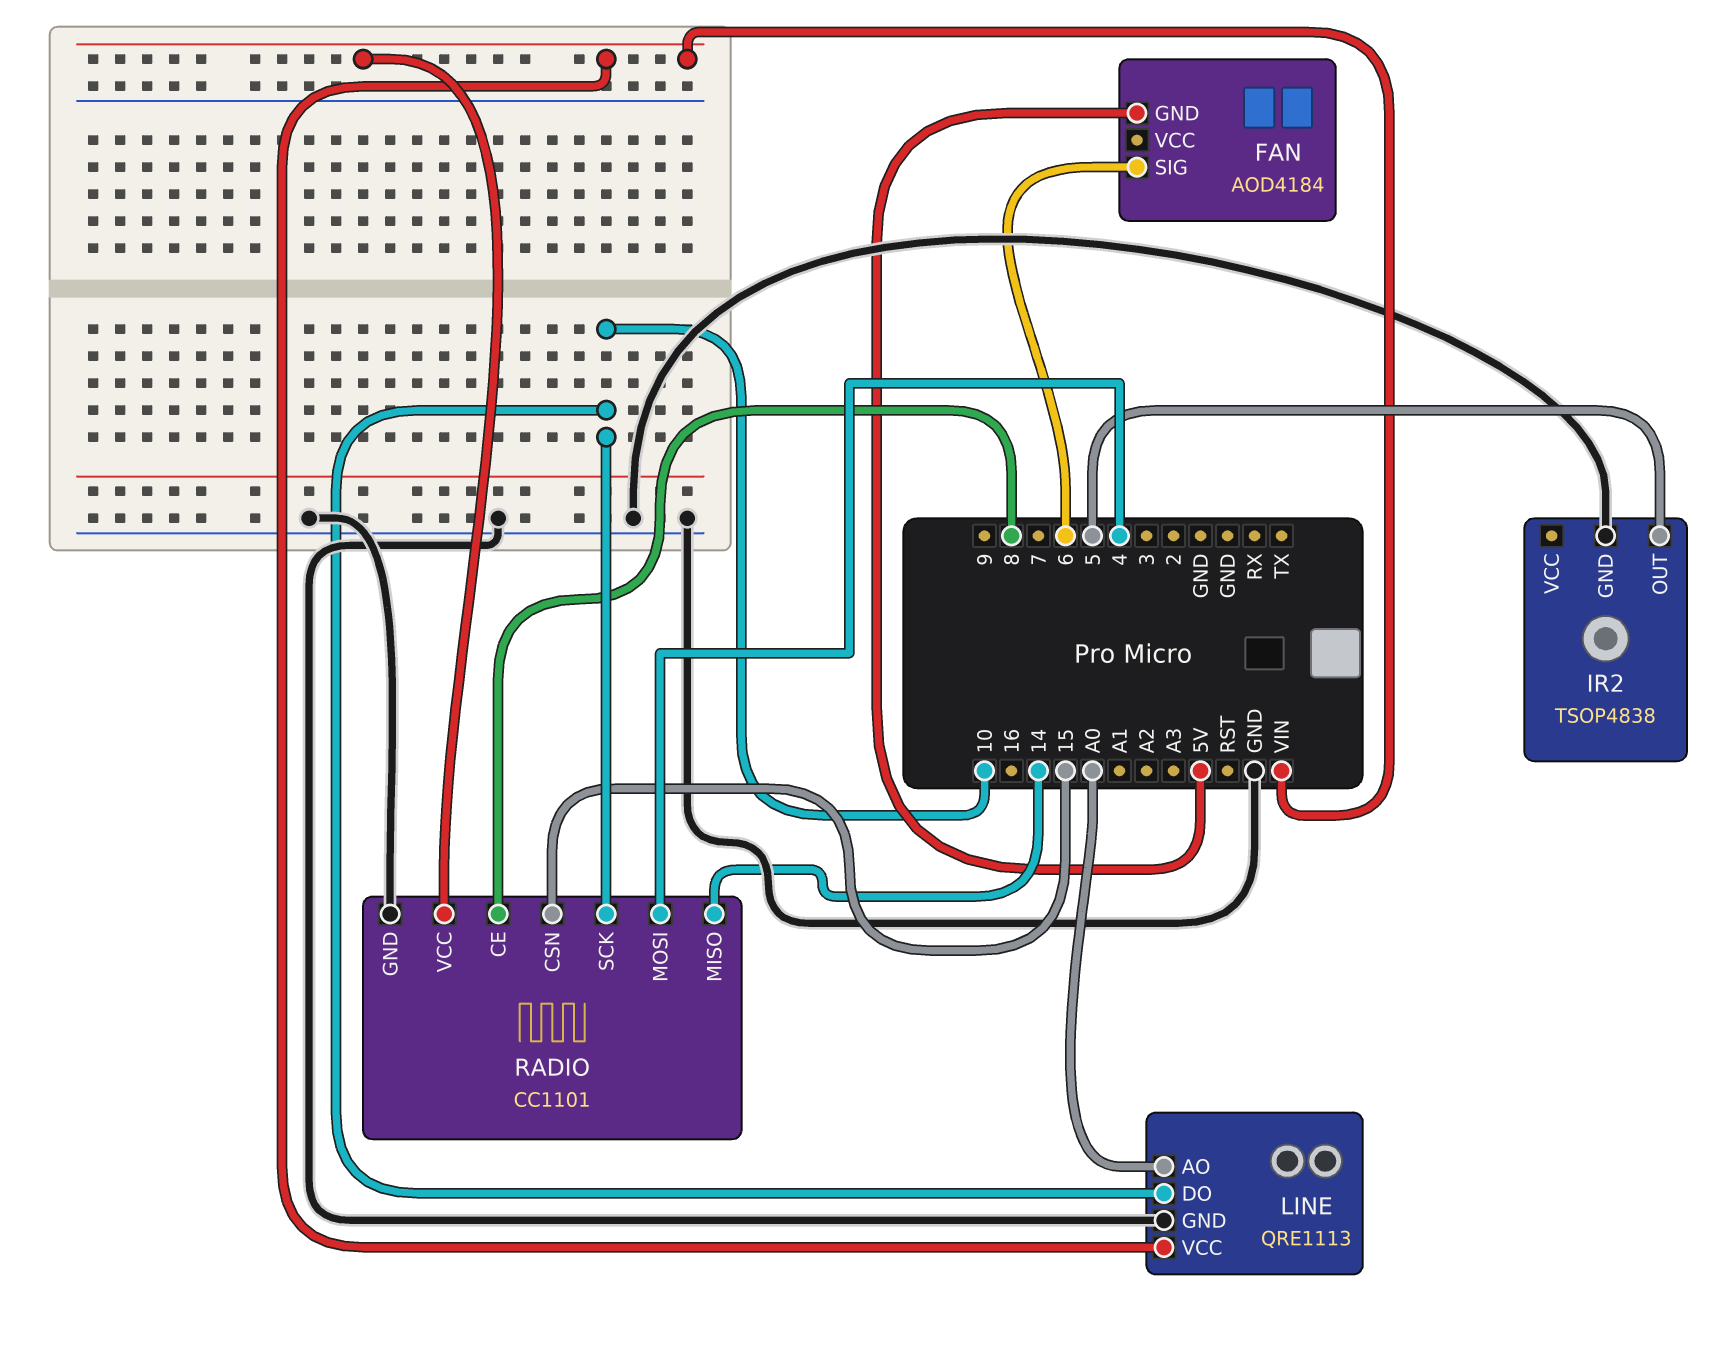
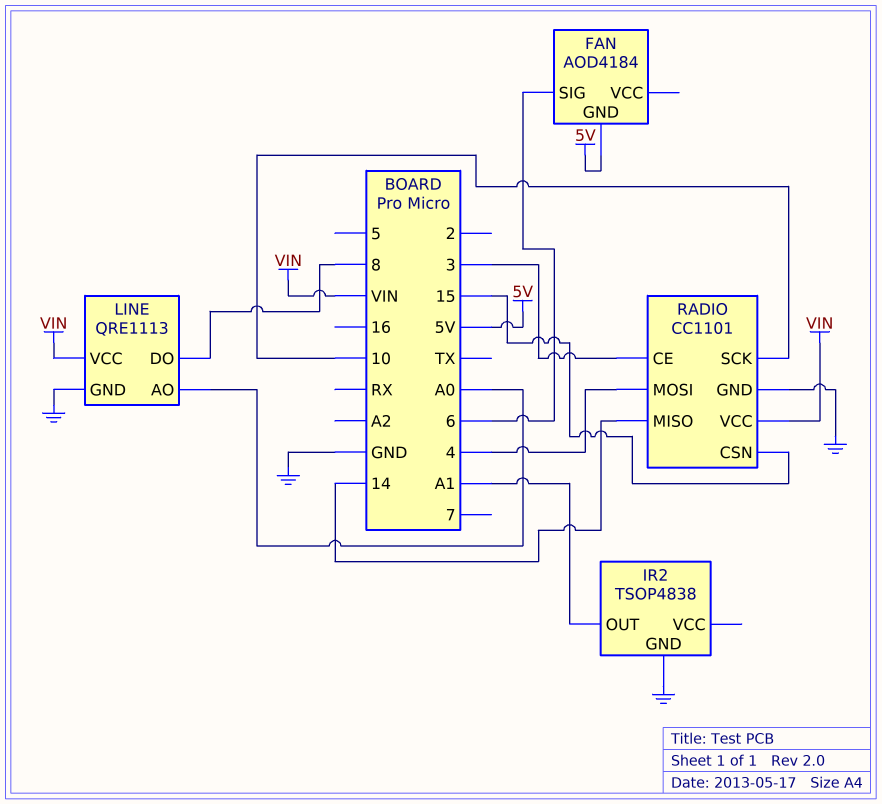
IR2 pin OUT: 5 -> A1
LINE pin DO: 10 -> 8
RADIO pin CE: 8 -> 3

